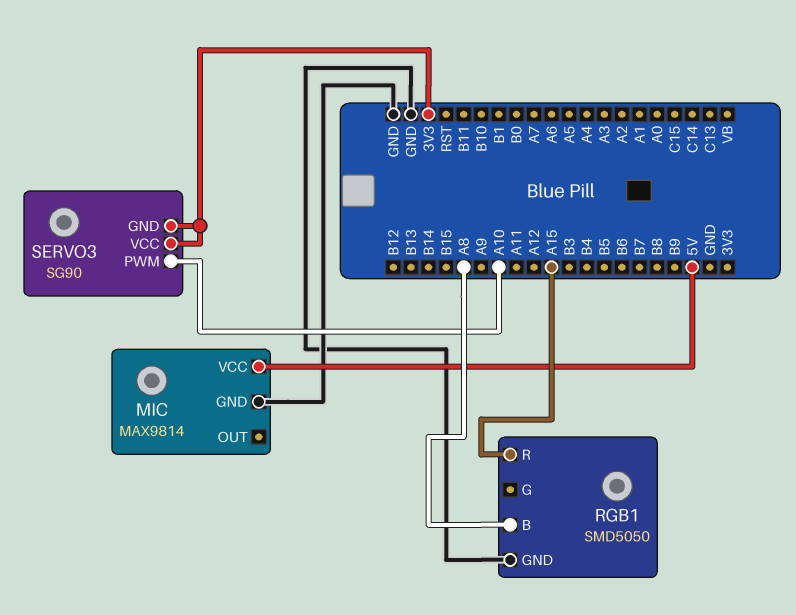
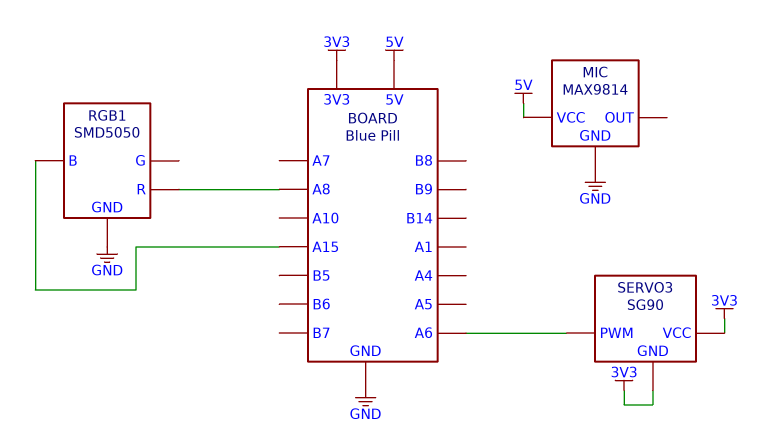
RGB1 pin B: A8 -> A15
RGB1 pin R: A15 -> A8
SERVO3 pin PWM: A10 -> A6

